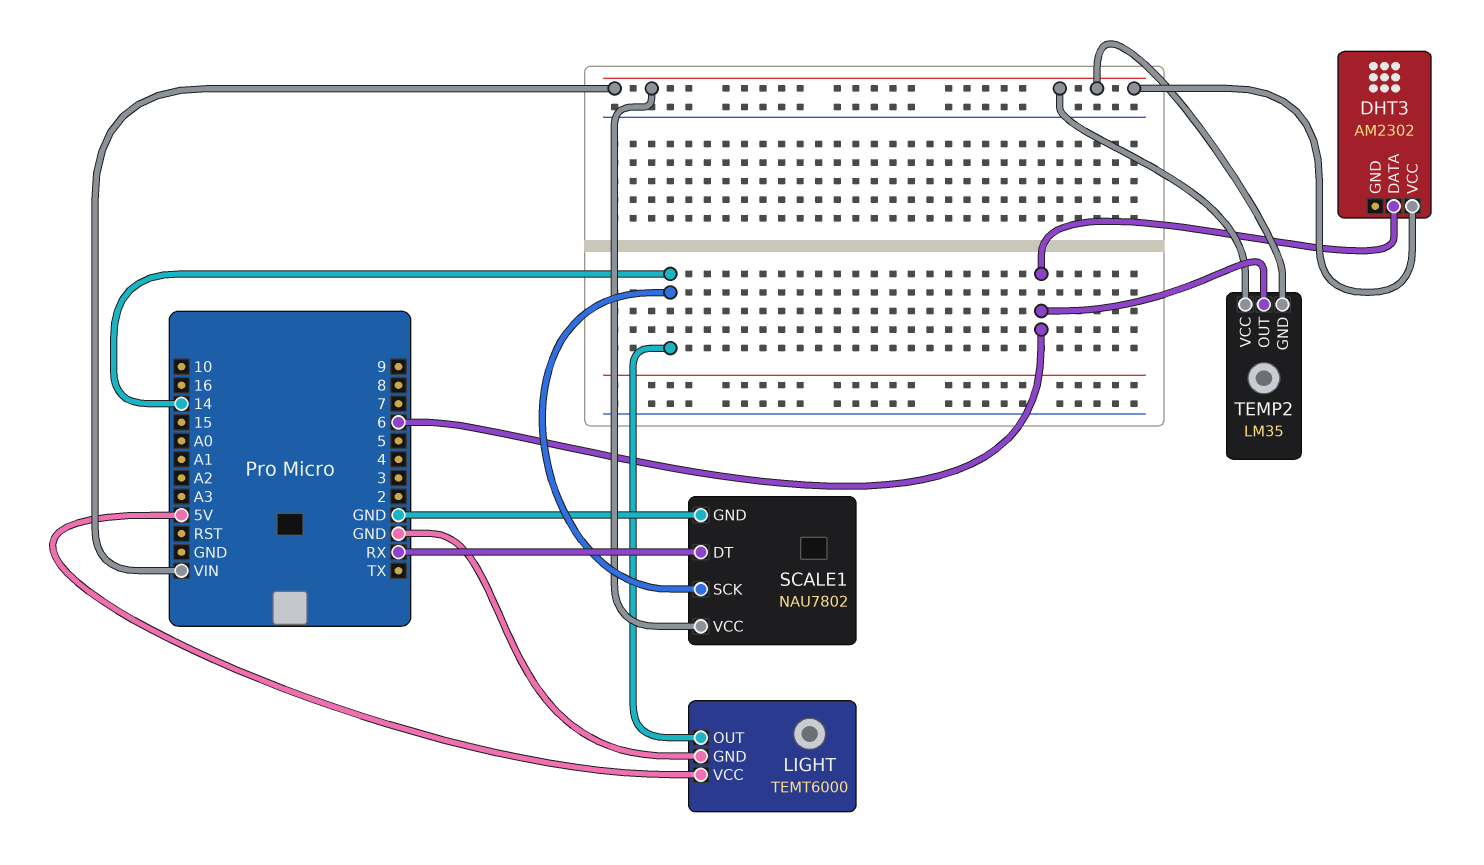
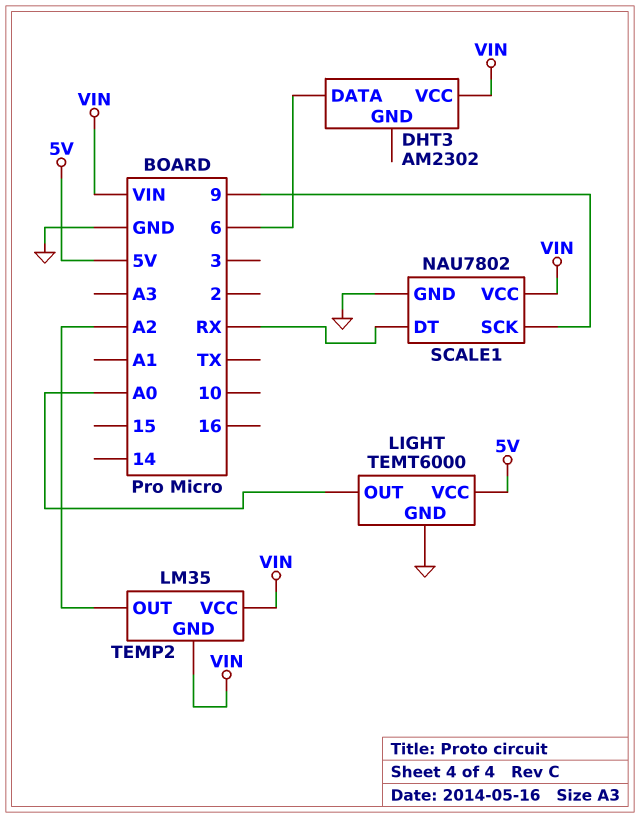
LIGHT pin OUT: 14 -> A0
SCALE1 pin SCK: 14 -> 9
TEMP2 pin OUT: 6 -> A2

